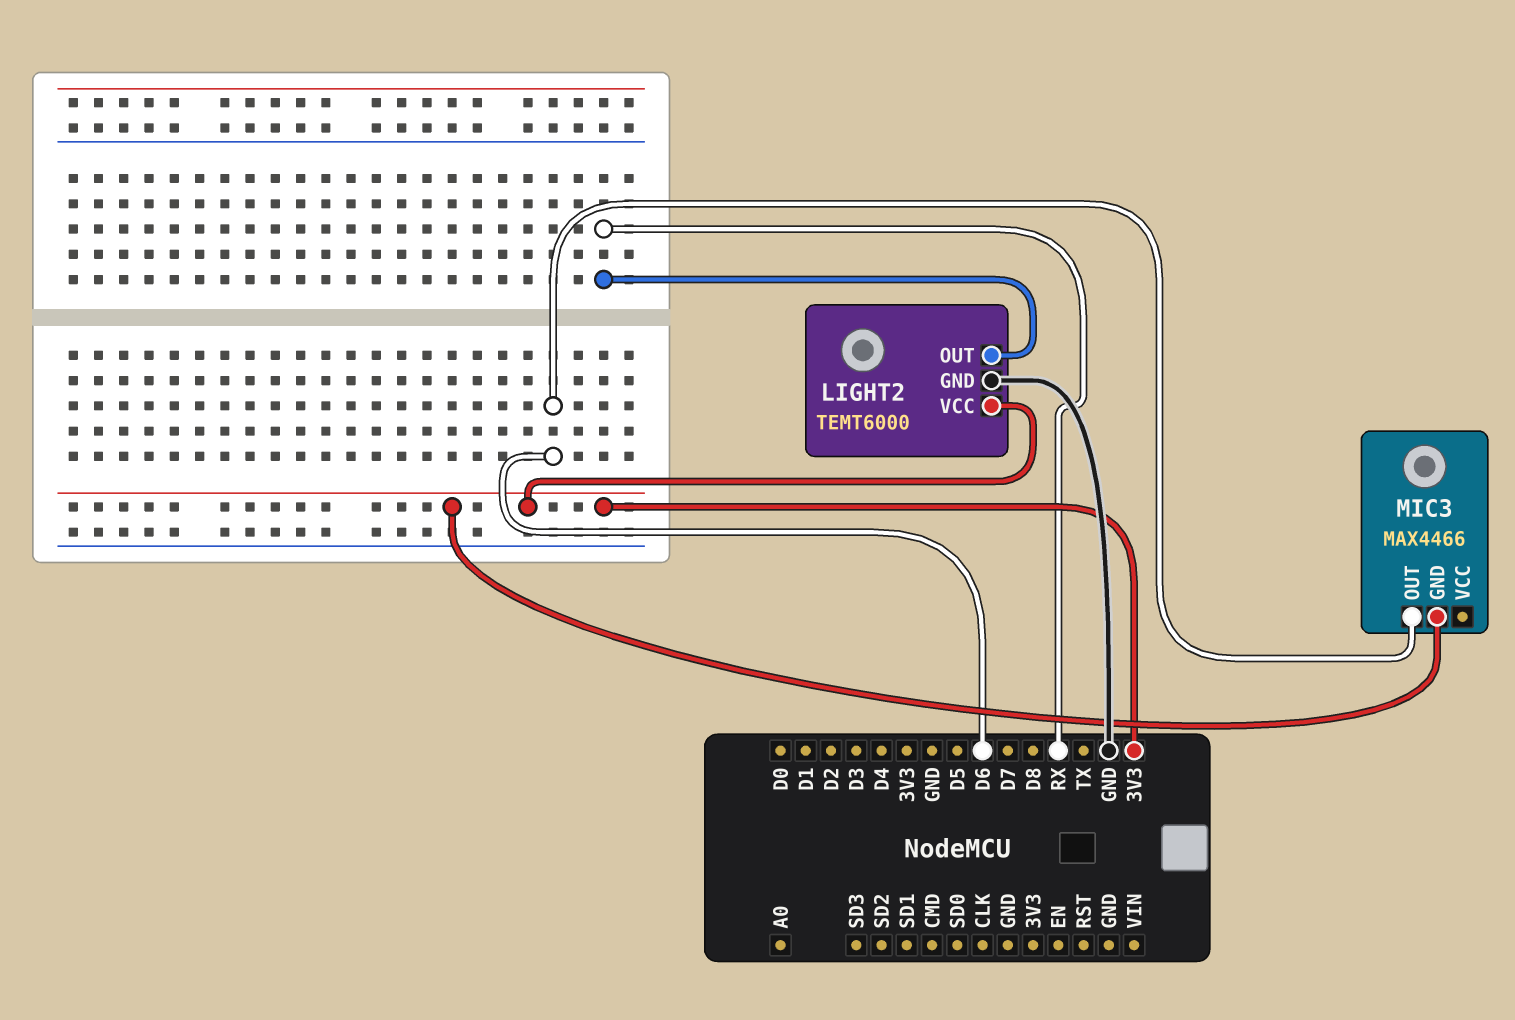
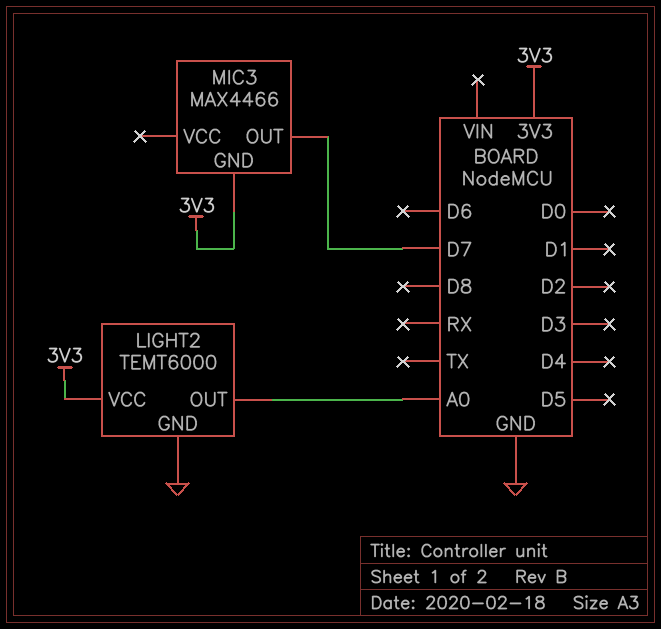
LIGHT2 pin OUT: RX -> A0
MIC3 pin OUT: D6 -> D7

